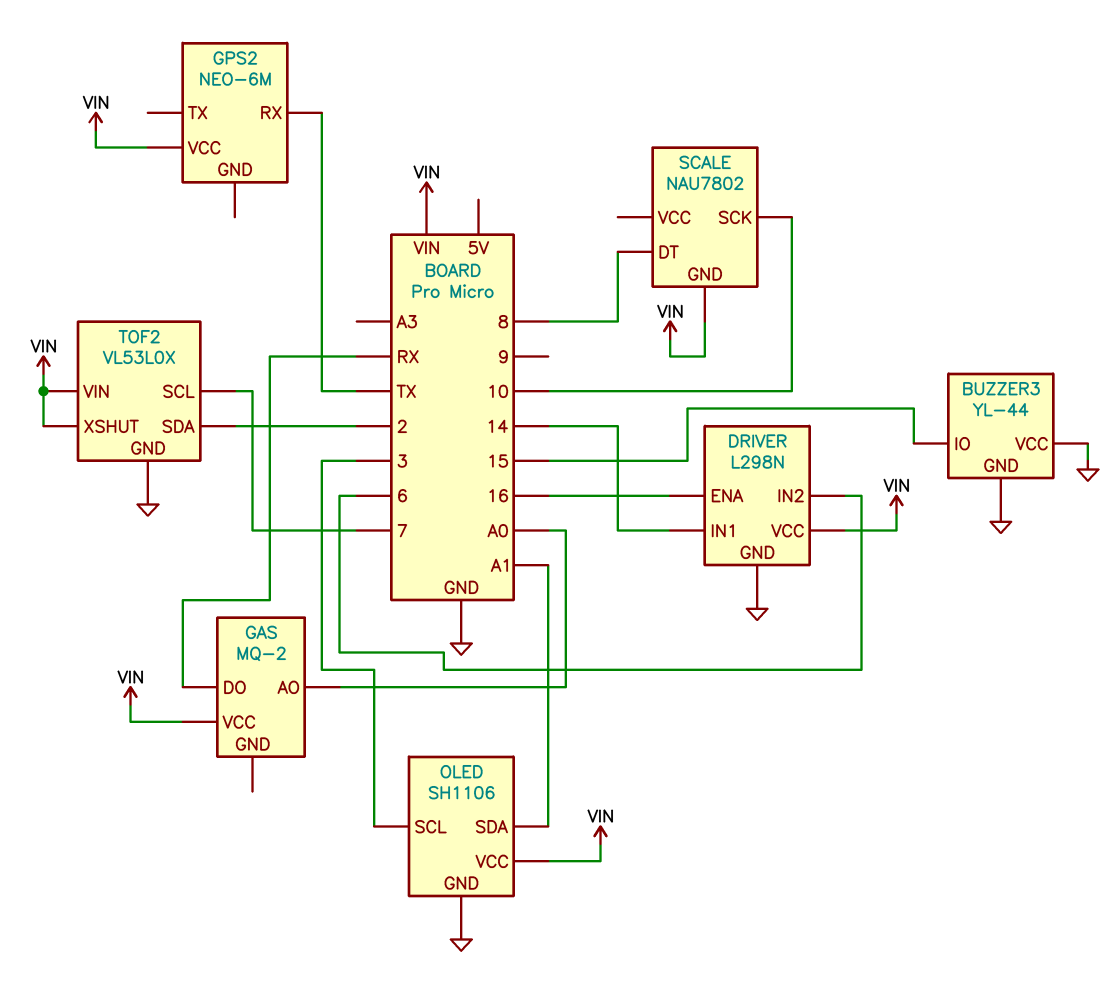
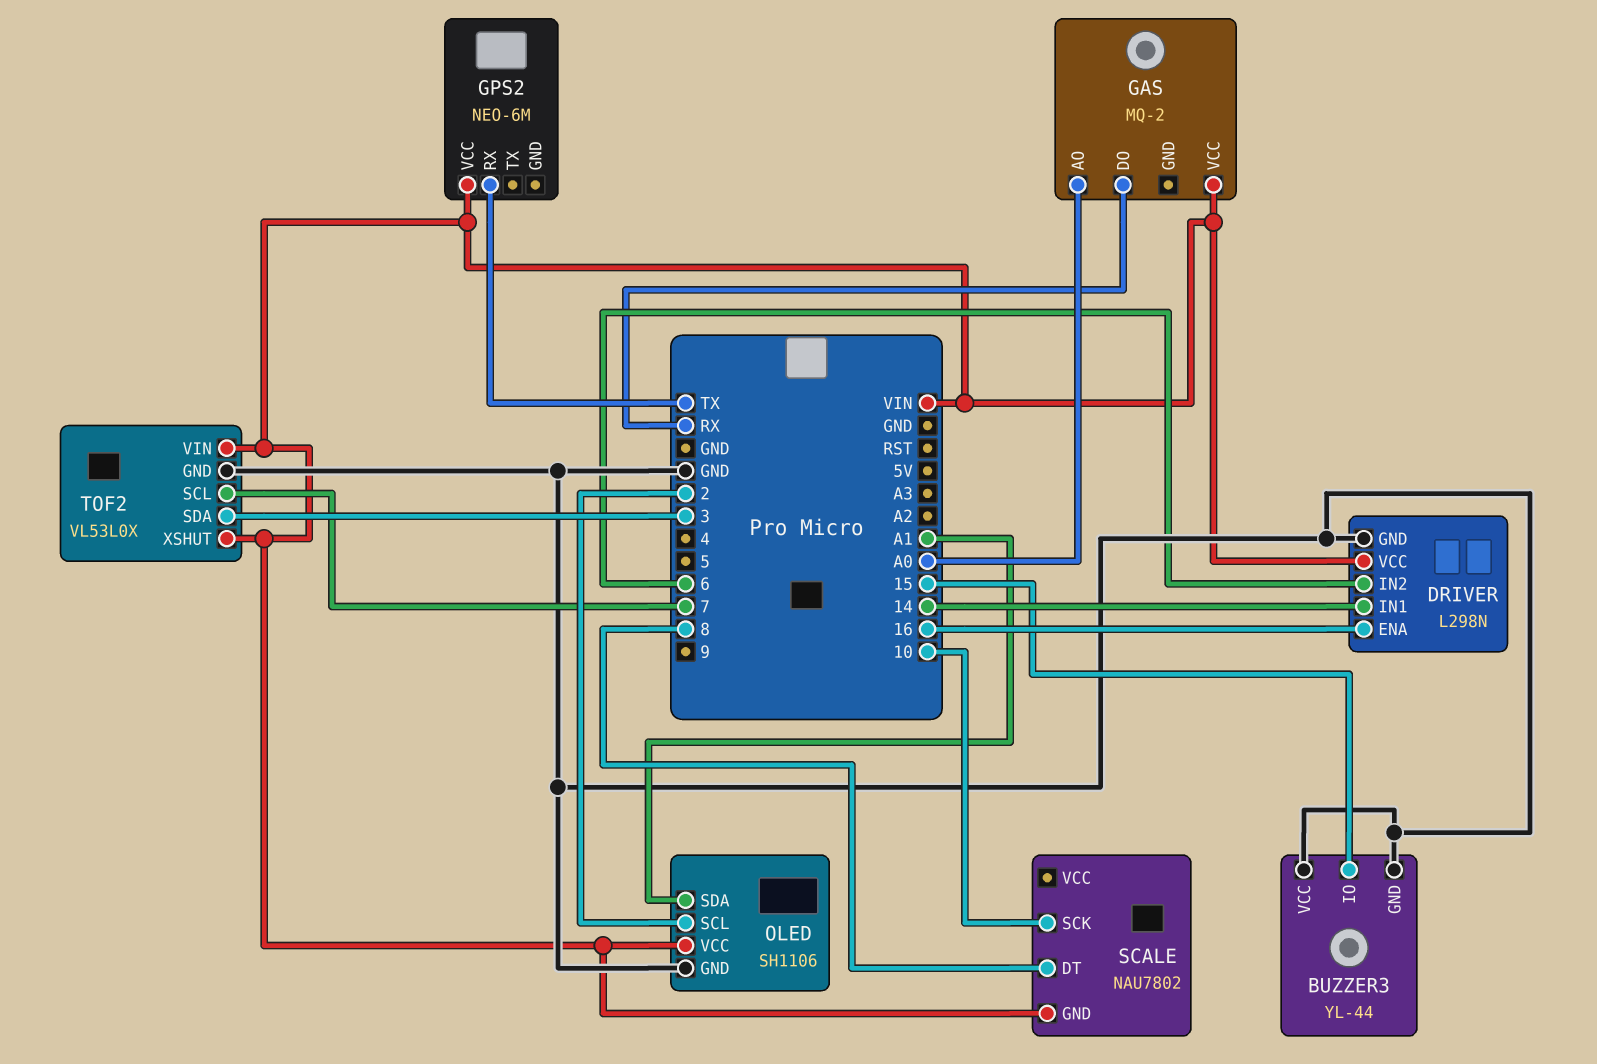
OLED pin SCL: 3 -> 2
TOF2 pin SDA: 2 -> 3

